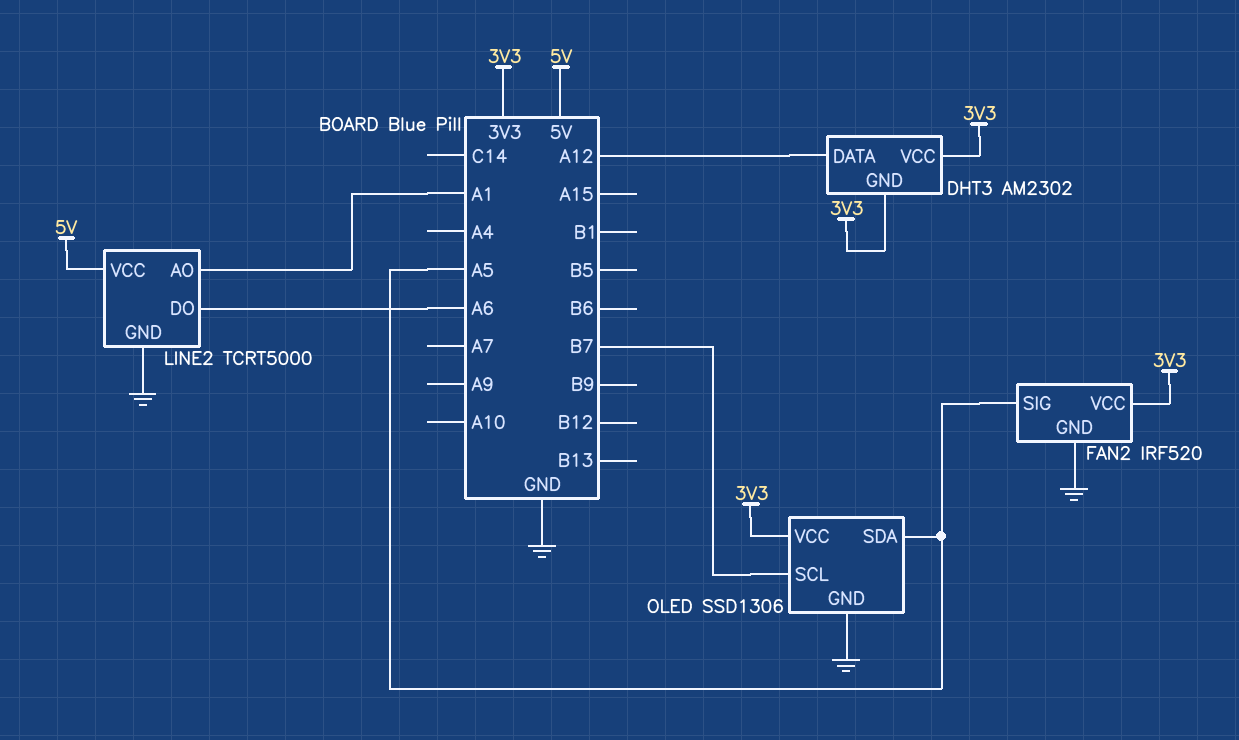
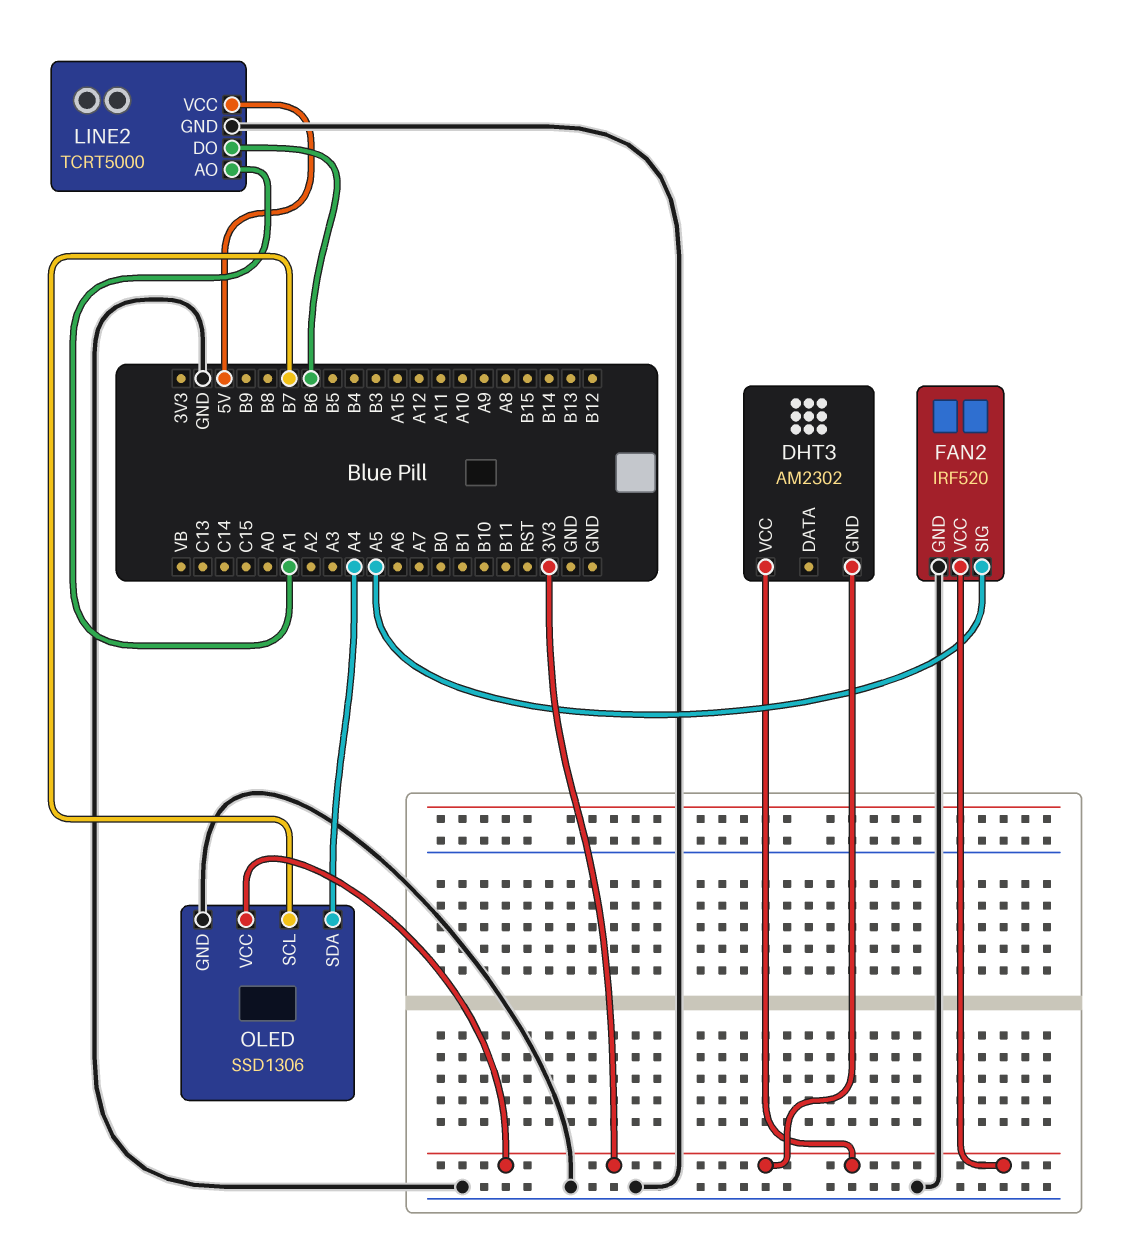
DHT3 pin DATA: A12 -> none
LINE2 pin DO: A6 -> B6
OLED pin SDA: A5 -> A4

